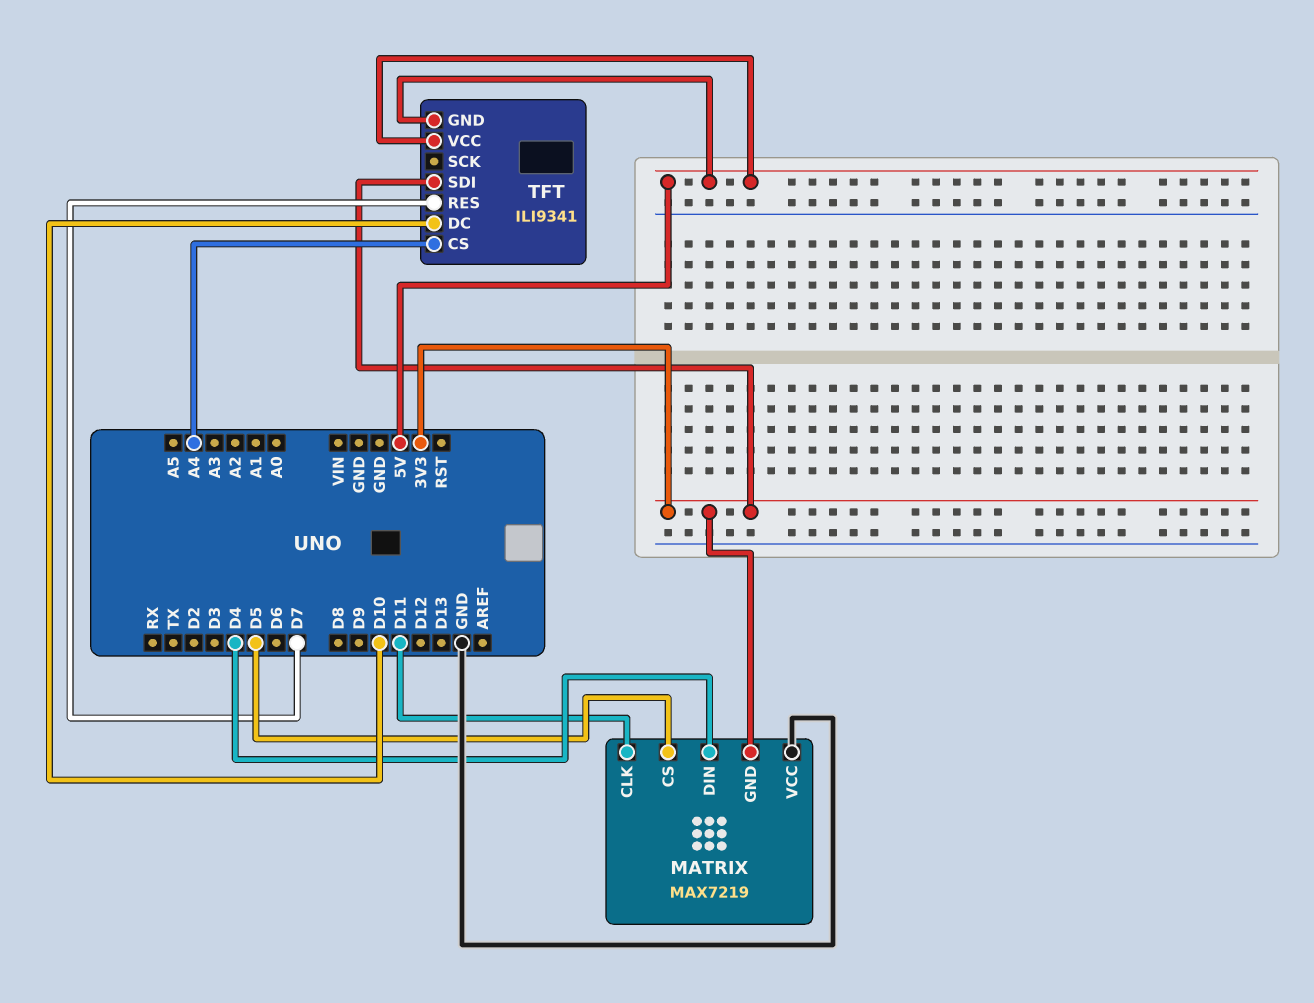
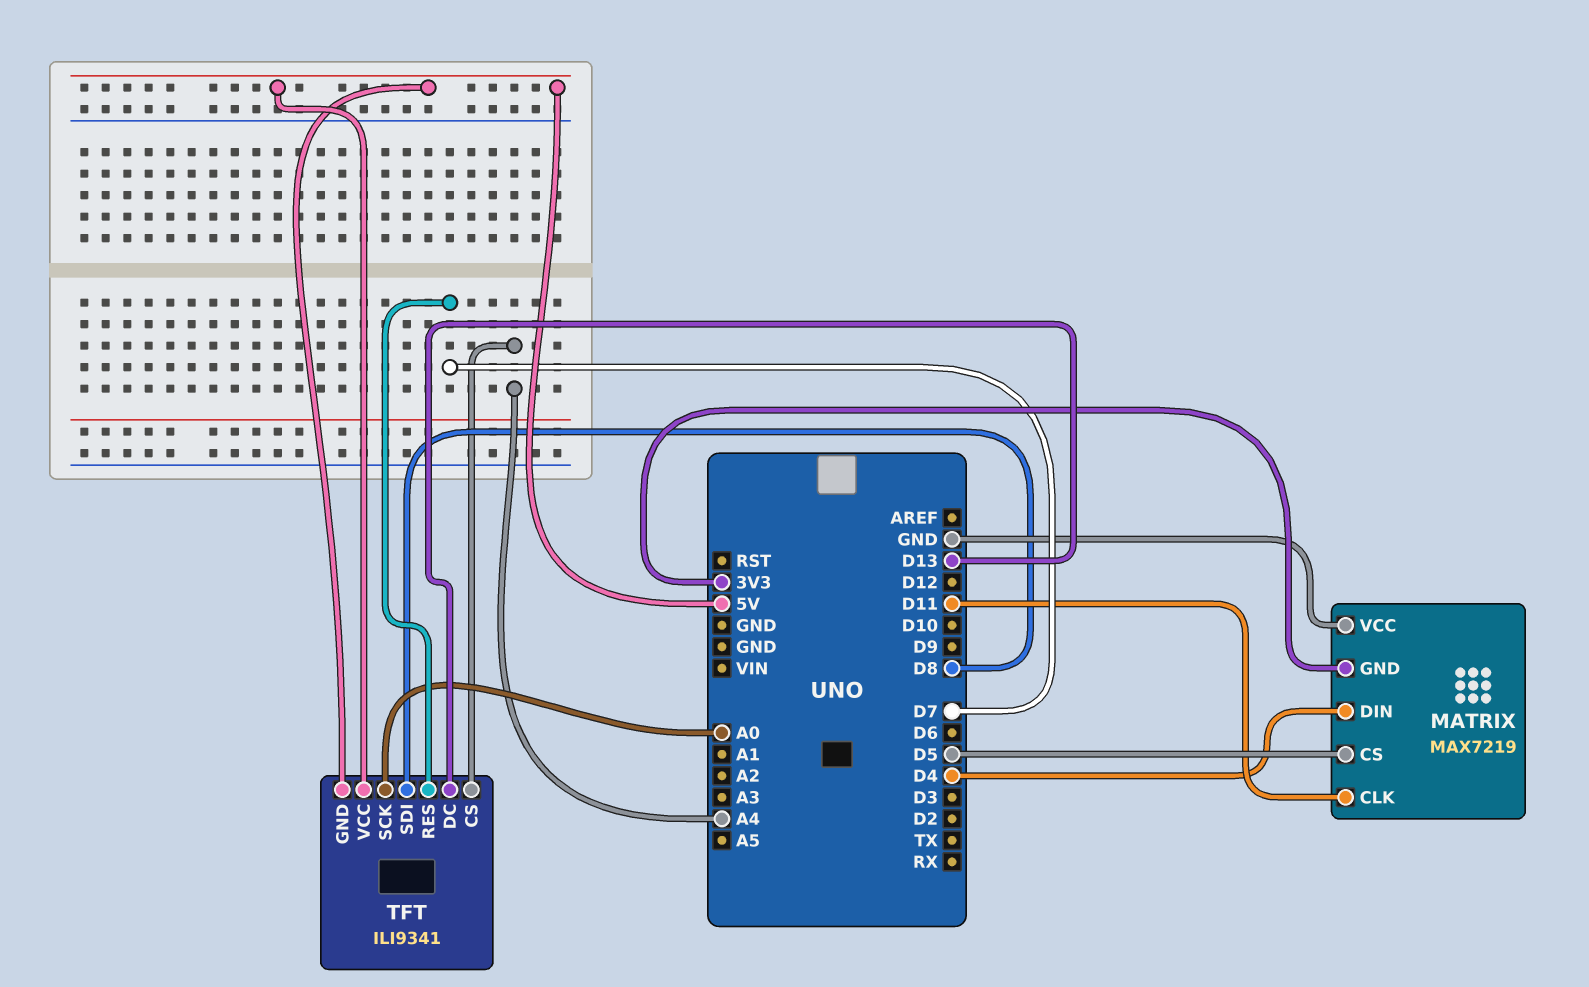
TFT pin DC: D10 -> D13
TFT pin SCK: none -> A0
TFT pin SDI: 3V3 -> D8

